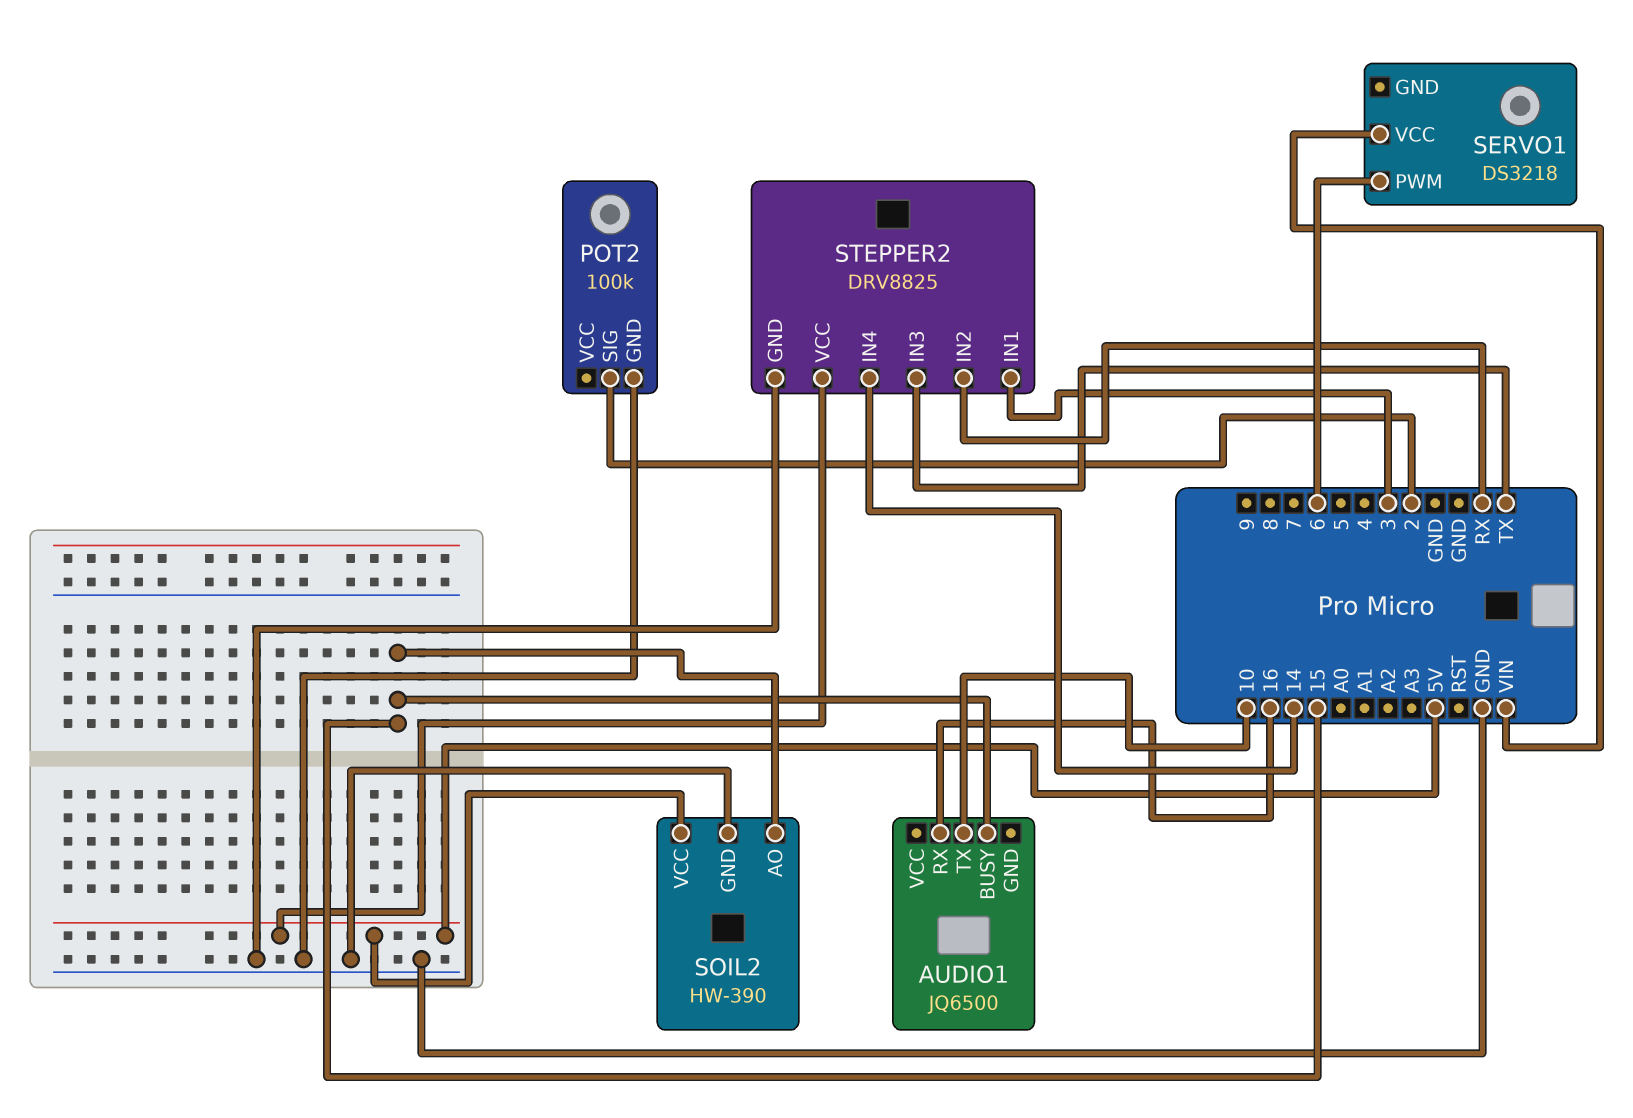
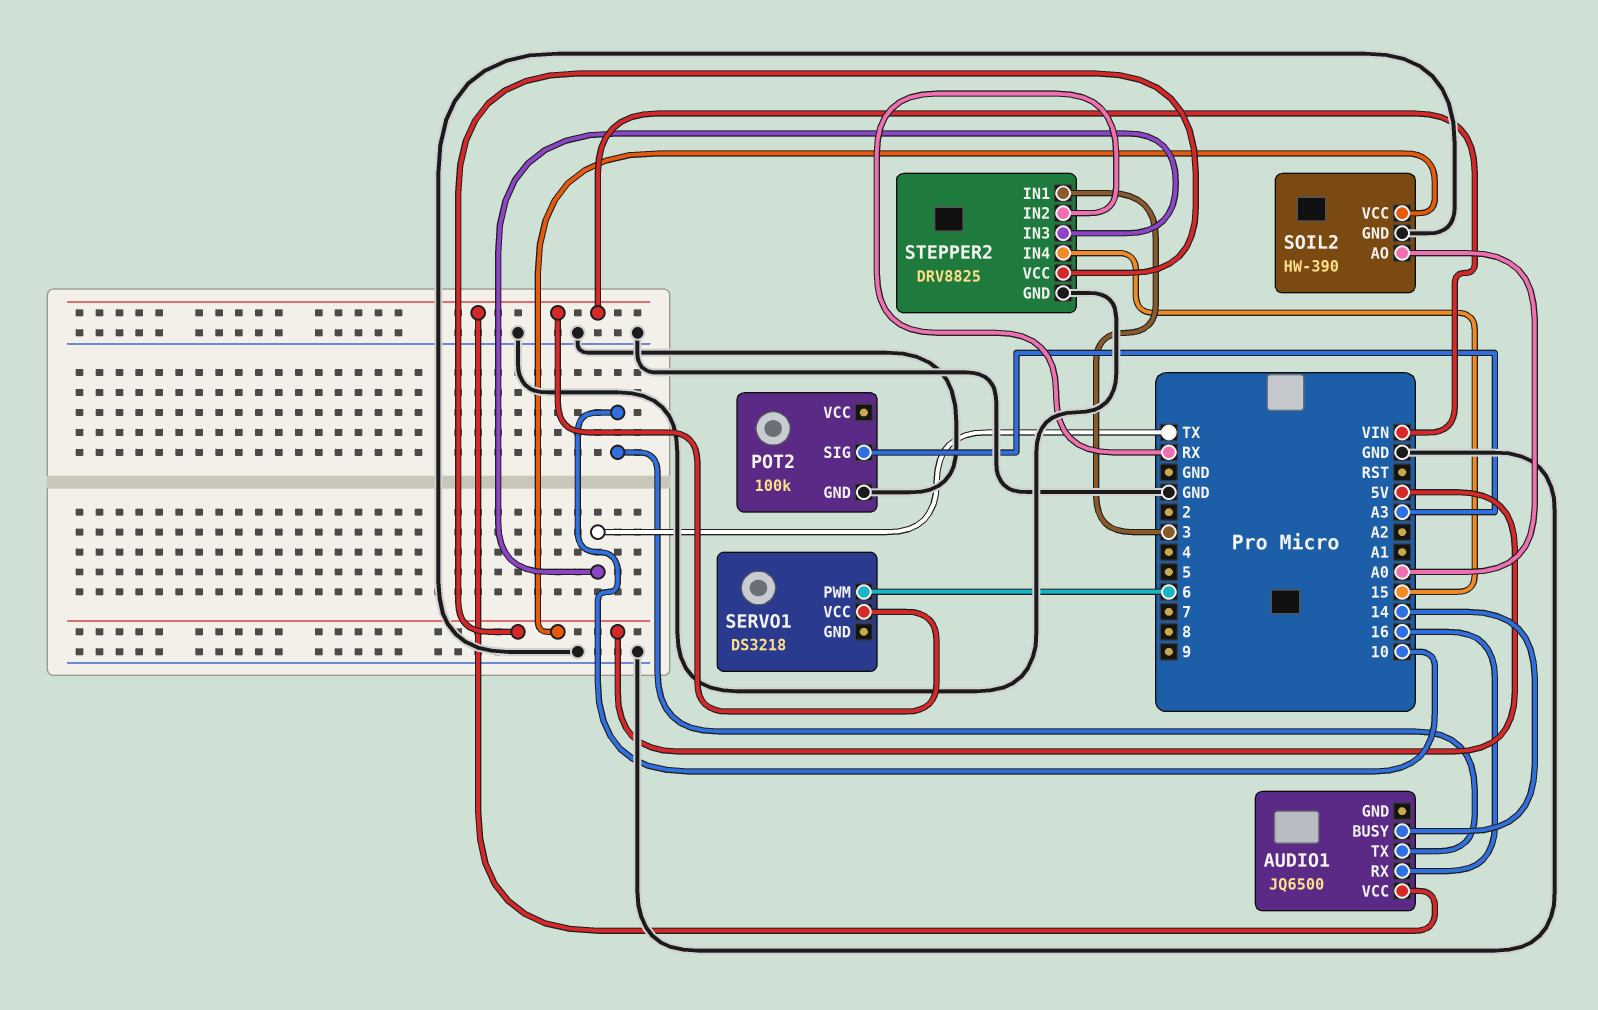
AUDIO1 pin BUSY: 15 -> 14
AUDIO1 pin VCC: none -> VIN
POT2 pin SIG: 2 -> A3
SOIL2 pin AO: 15 -> A0
STEPPER2 pin IN4: 14 -> 15

